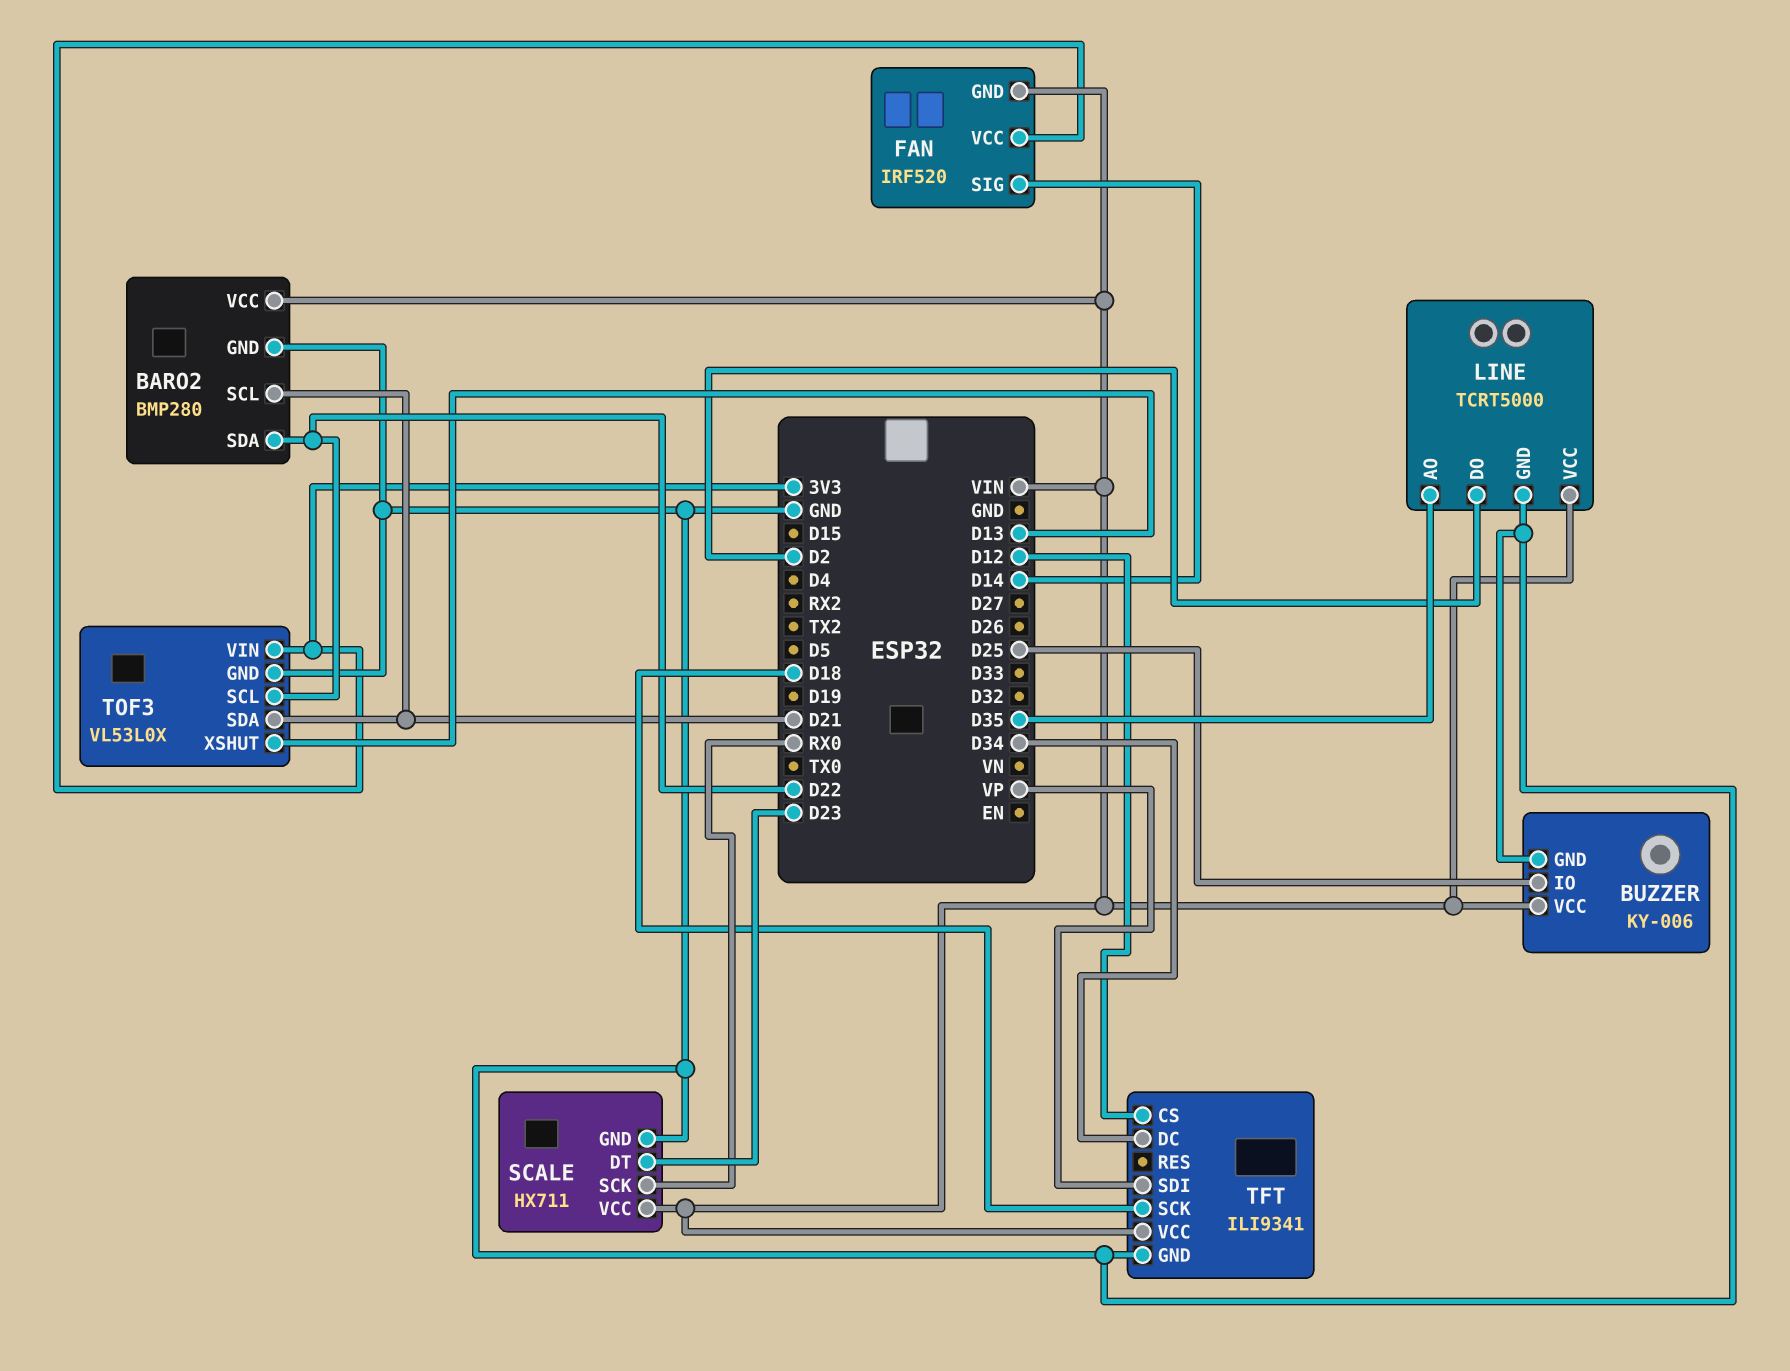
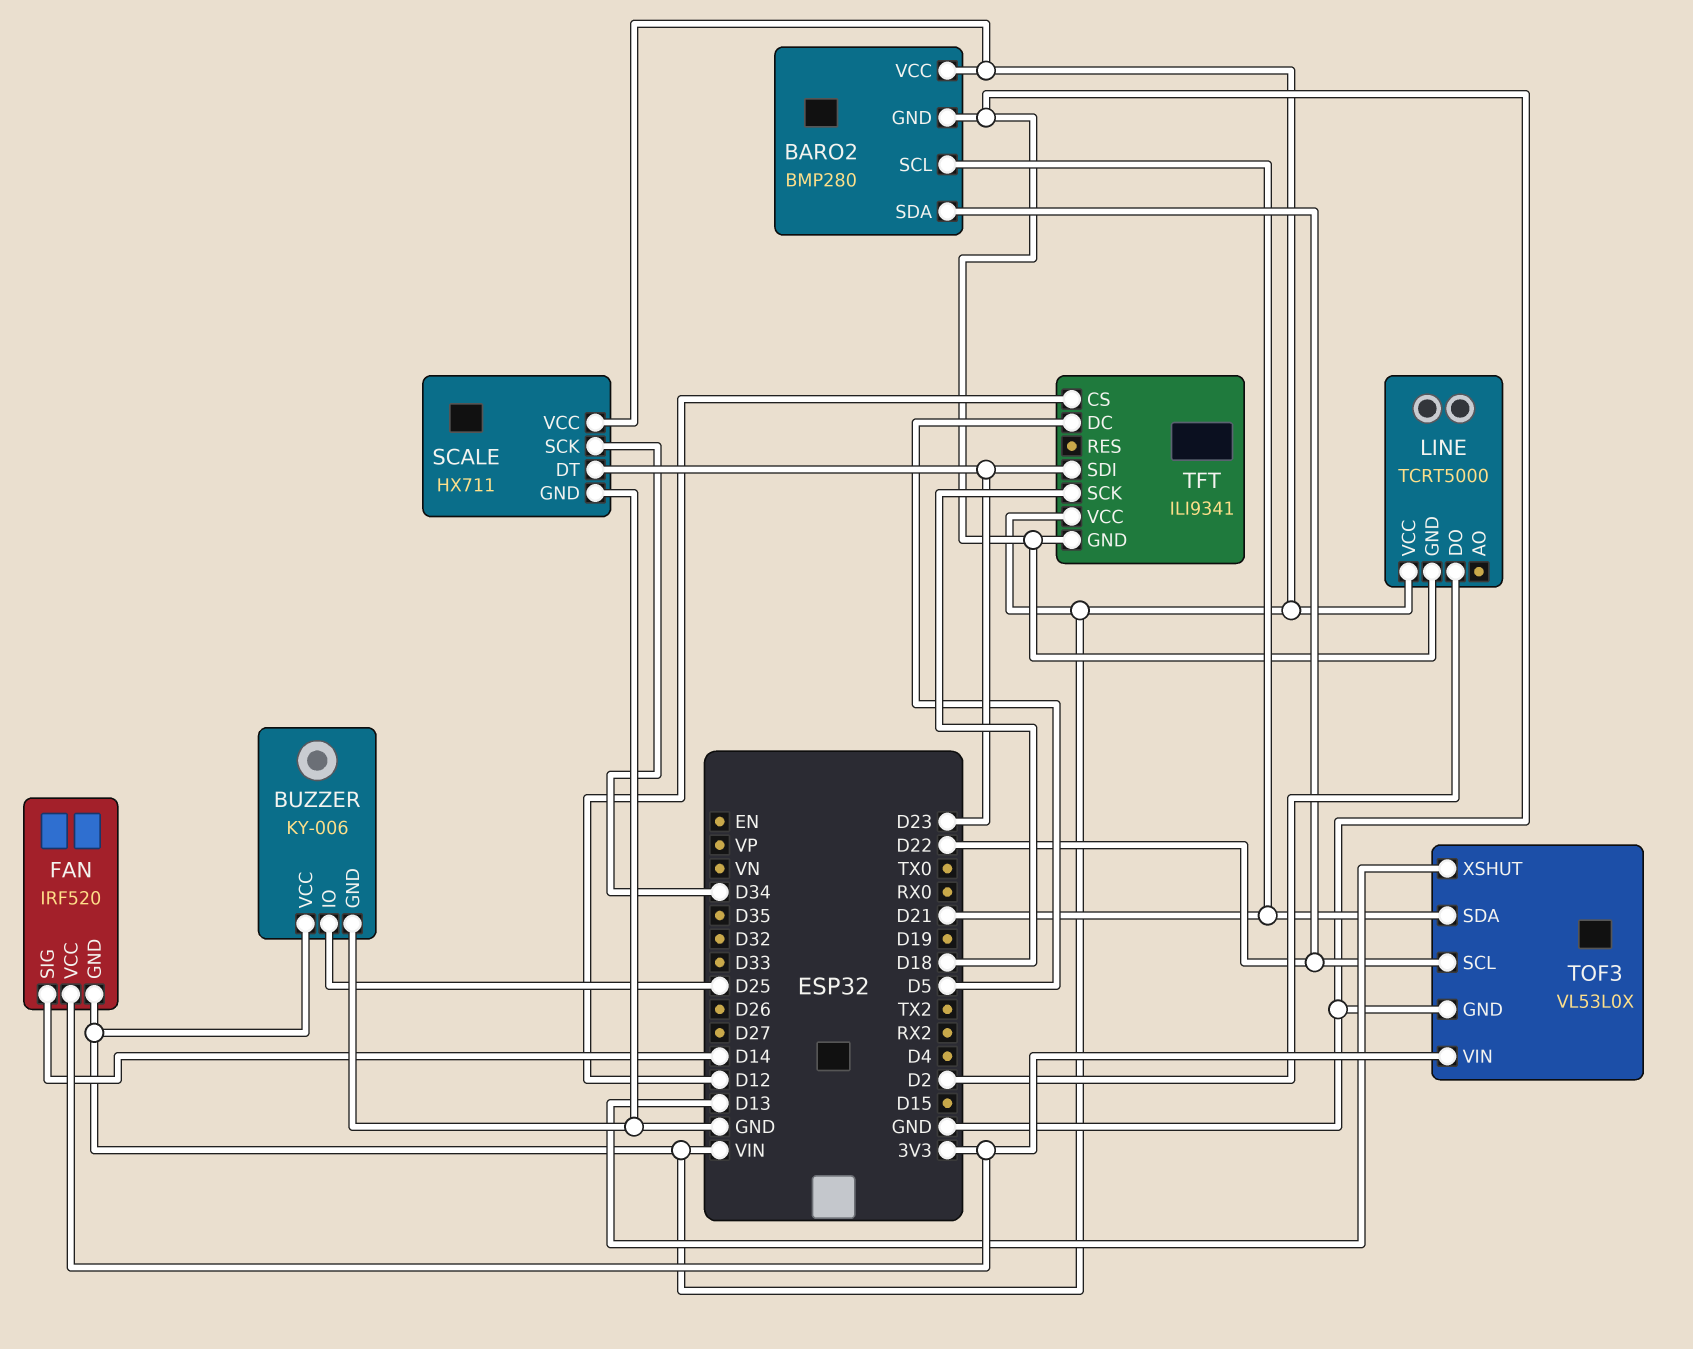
LINE pin AO: D35 -> none
SCALE pin SCK: RX0 -> D34
TFT pin DC: D34 -> D5
TFT pin SDI: VP -> D23

